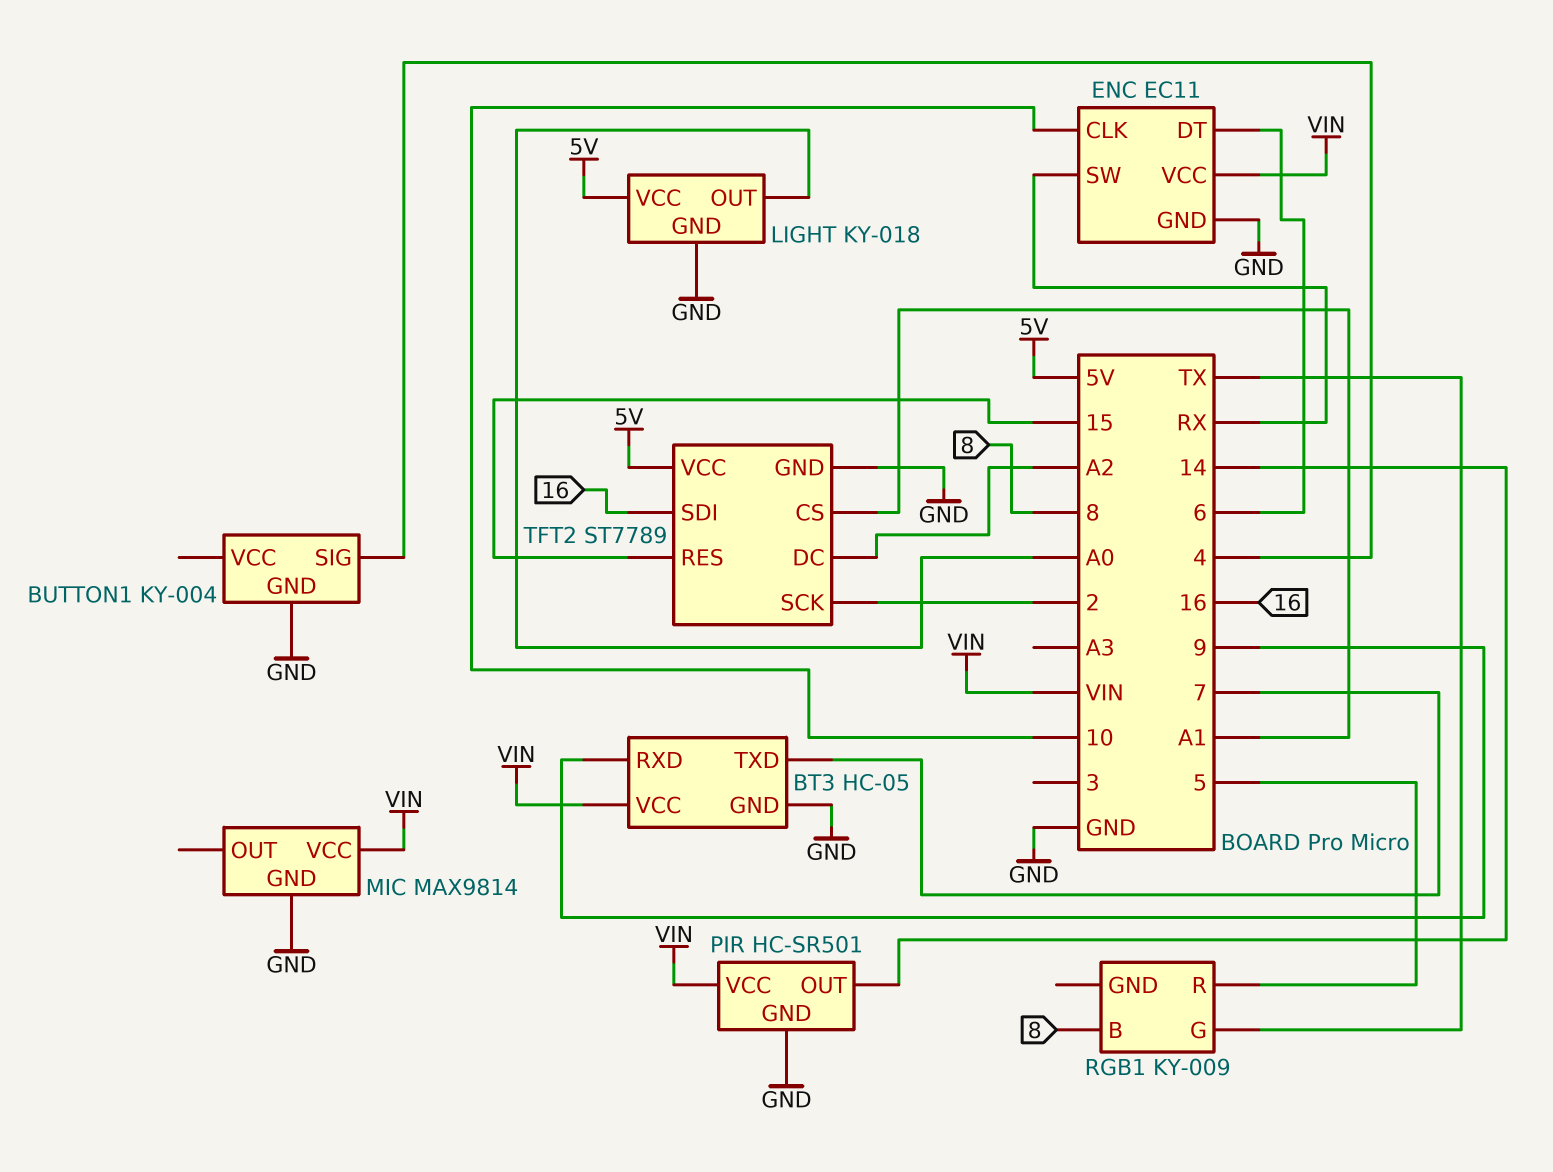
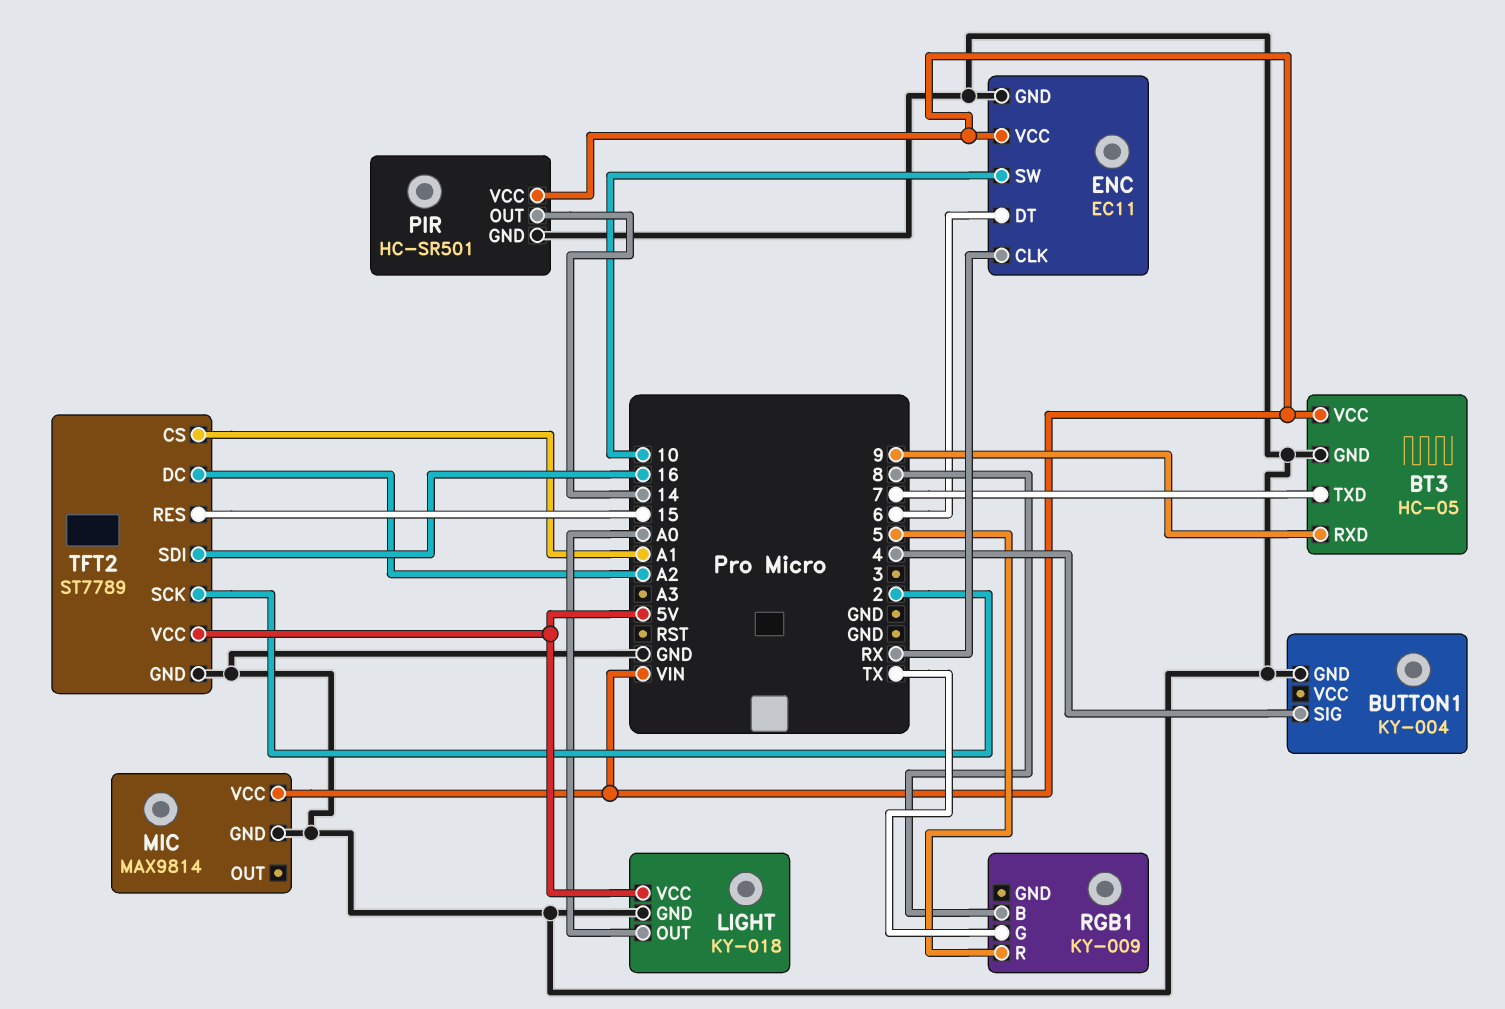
ENC pin CLK: 10 -> RX
ENC pin SW: RX -> 10

